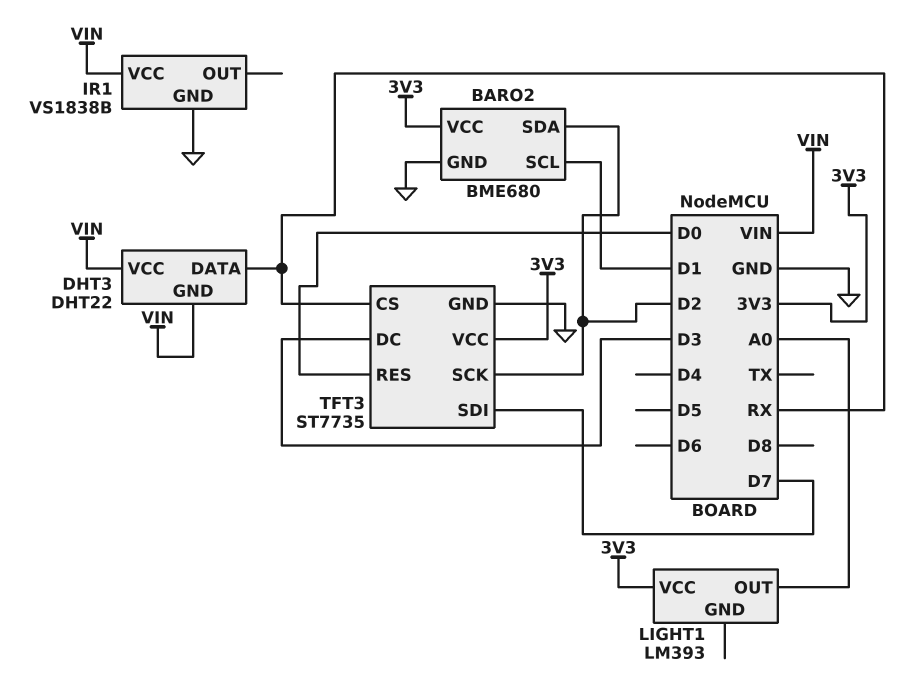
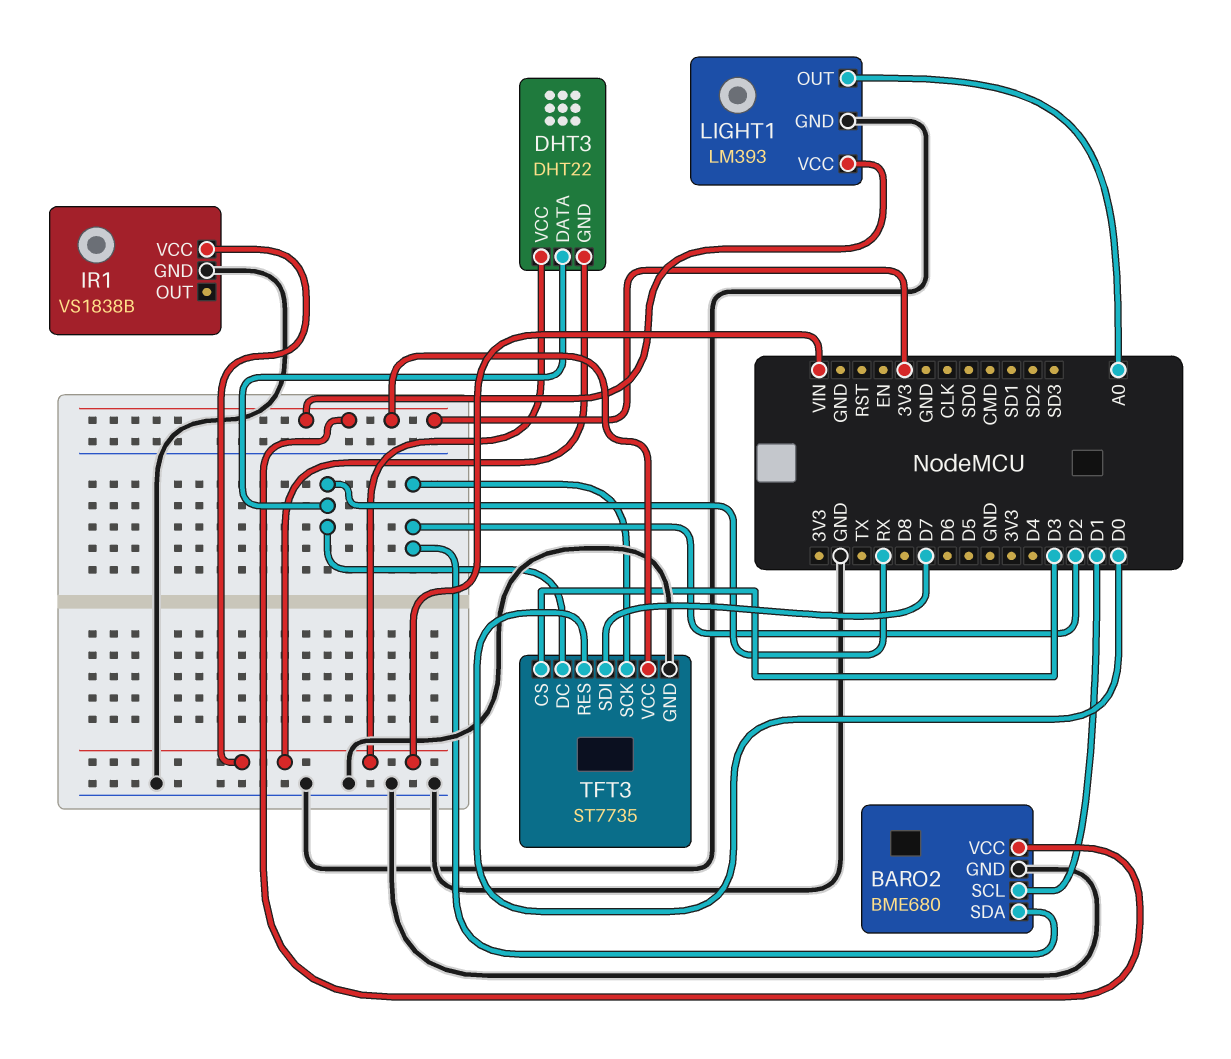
LIGHT1 pin GND: none -> GND
TFT3 pin CS: RX -> D3
TFT3 pin DC: D3 -> RX

